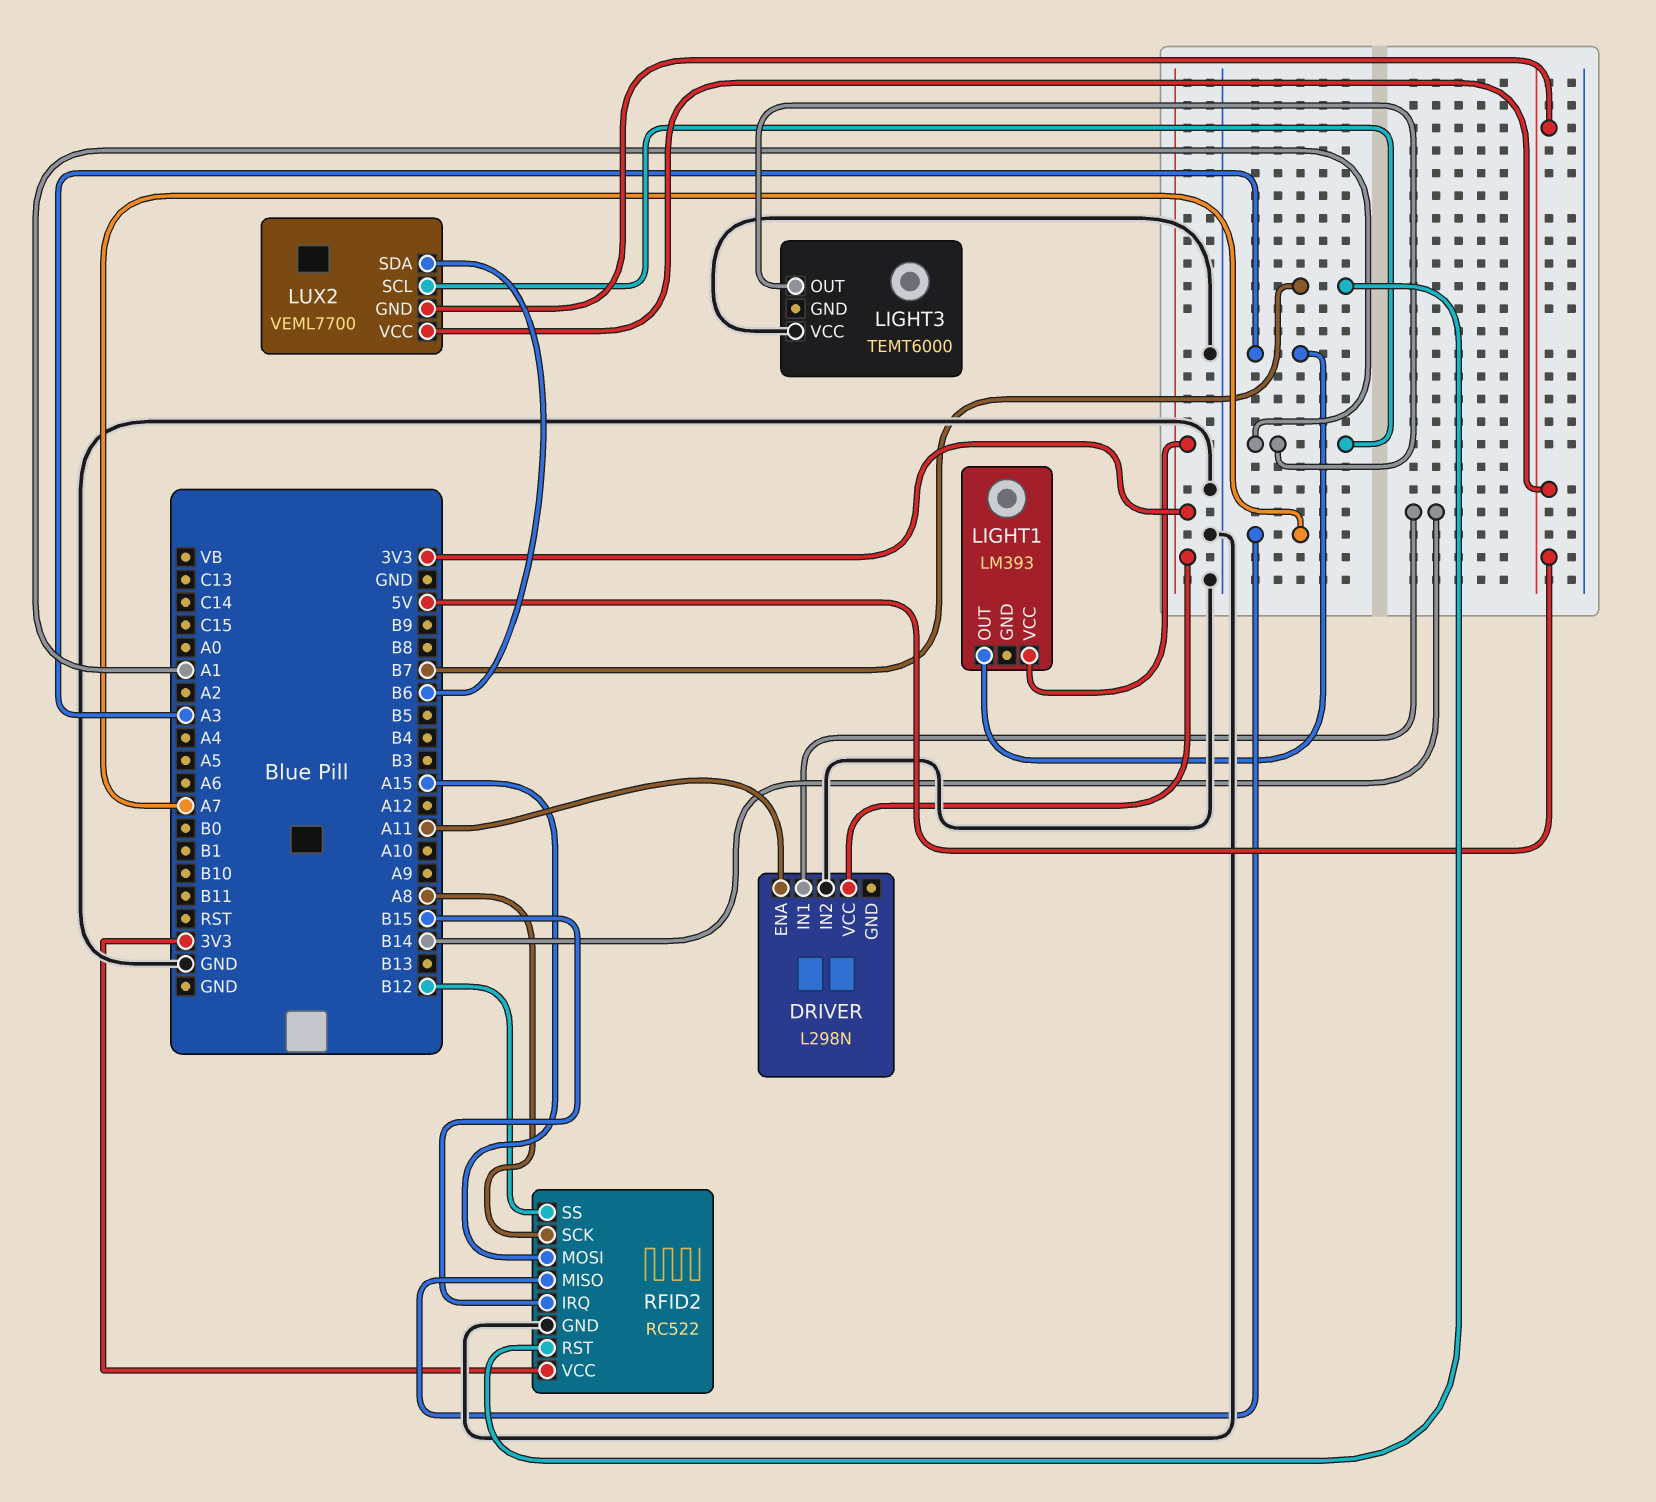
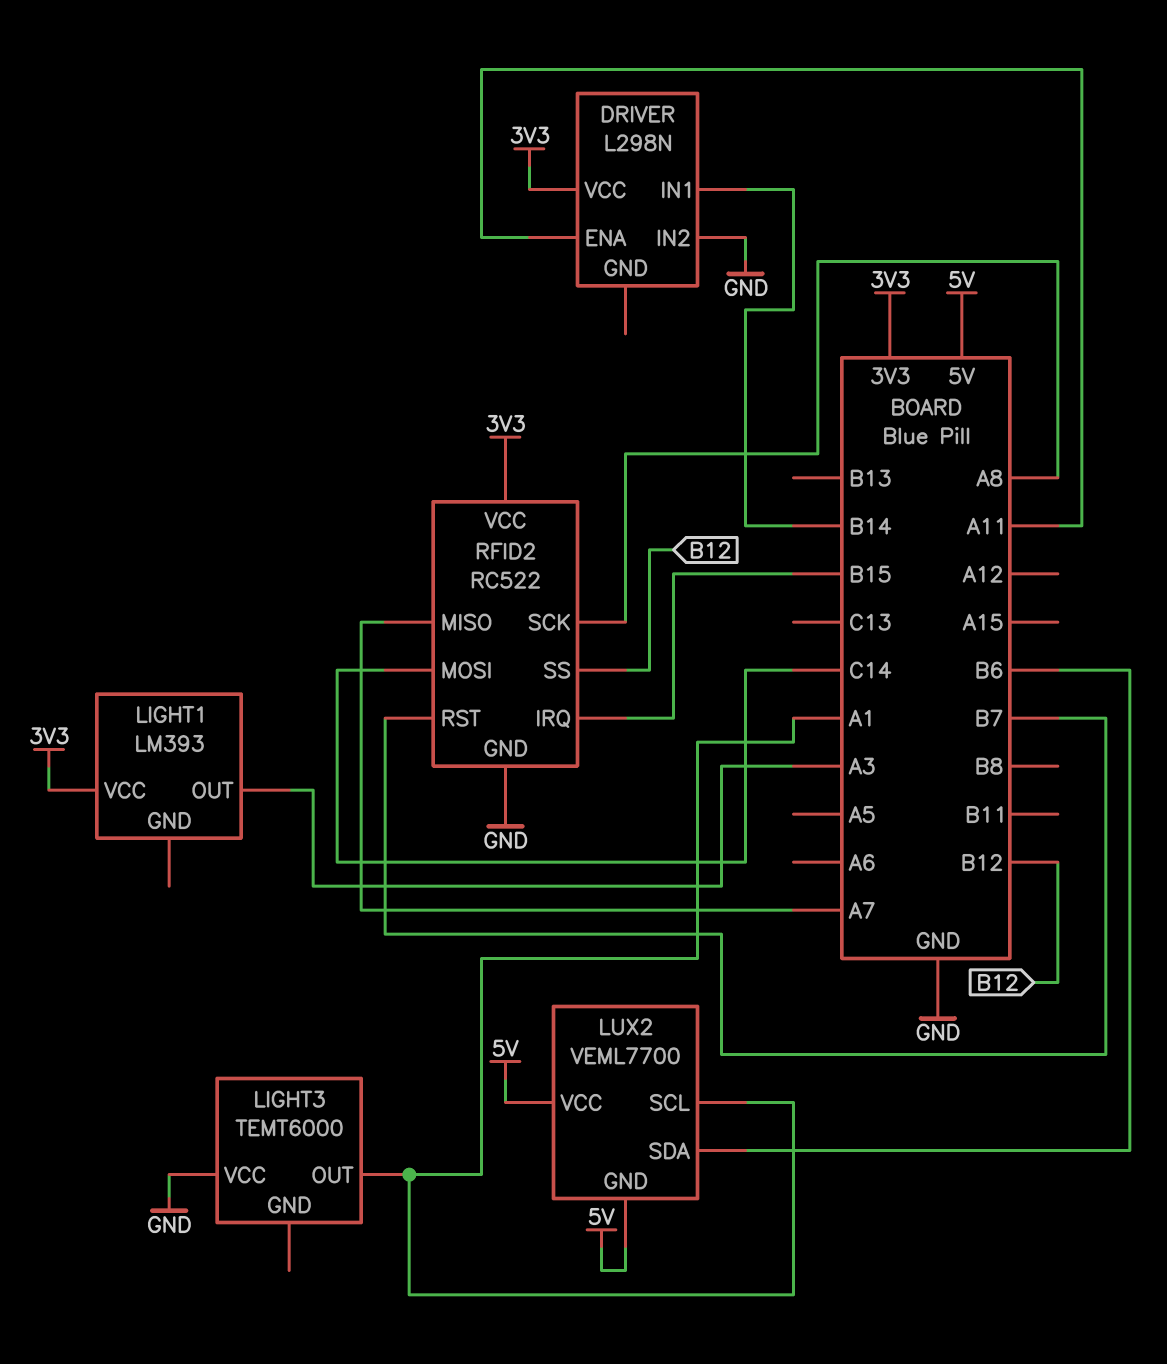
RFID2 pin MOSI: A15 -> C14

